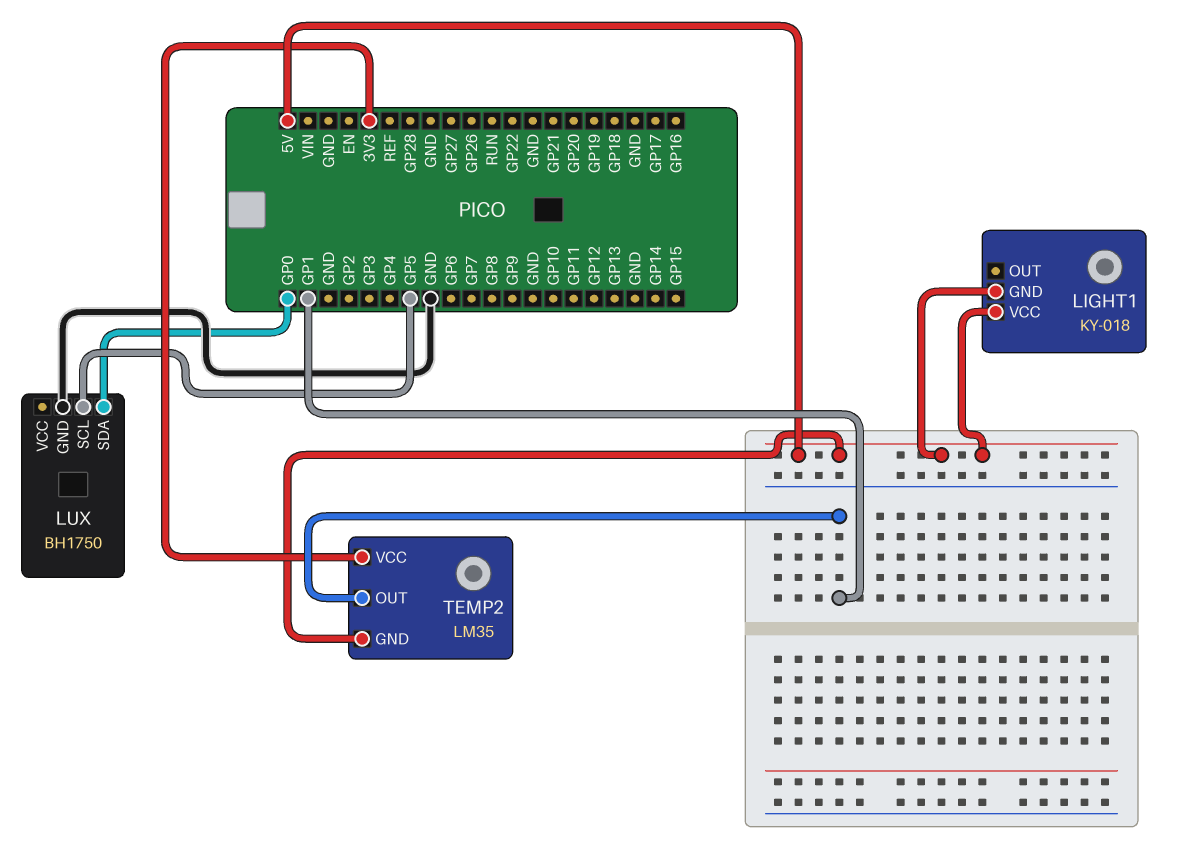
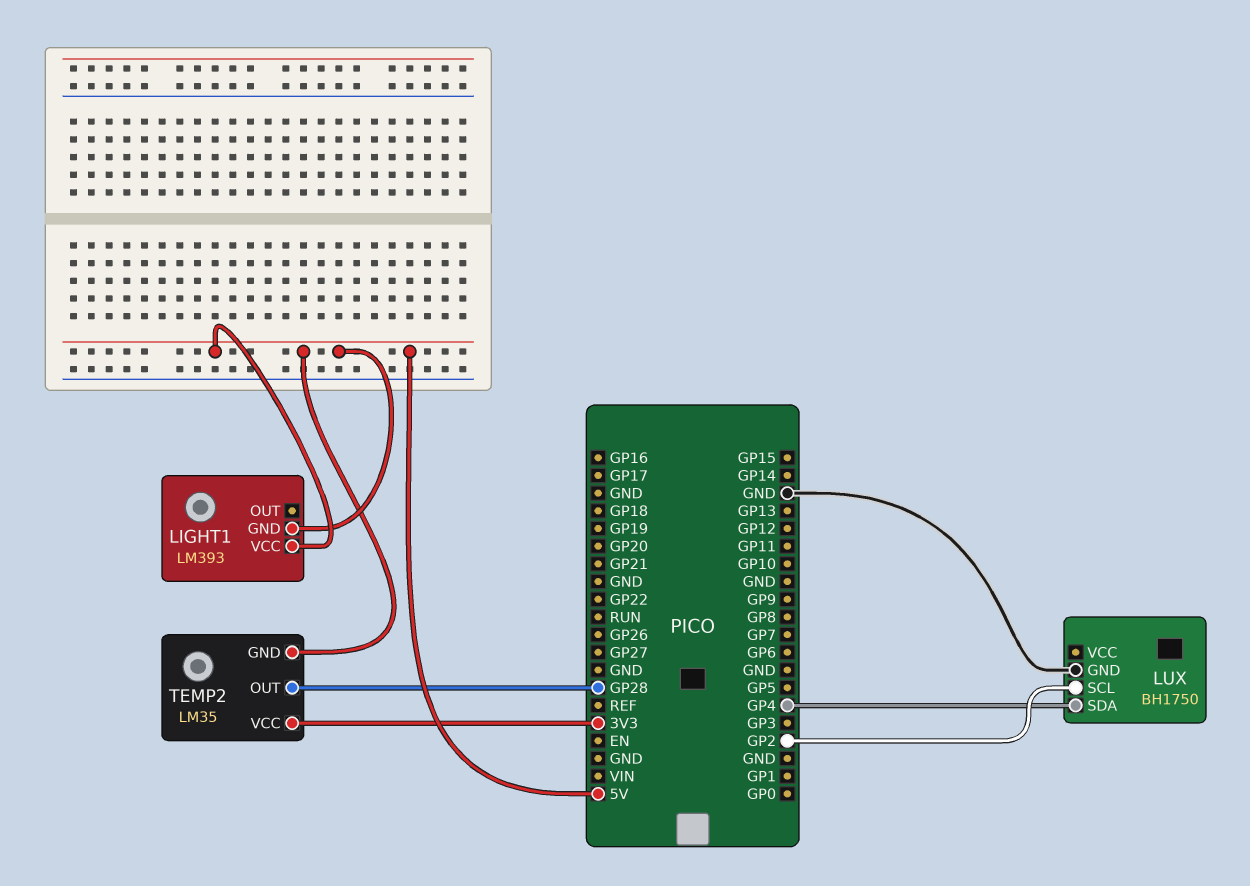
LIGHT1: KY-018 -> LM393
LUX pin SCL: GP5 -> GP2
LUX pin SDA: GP0 -> GP4
TEMP2 pin OUT: GP1 -> GP28

